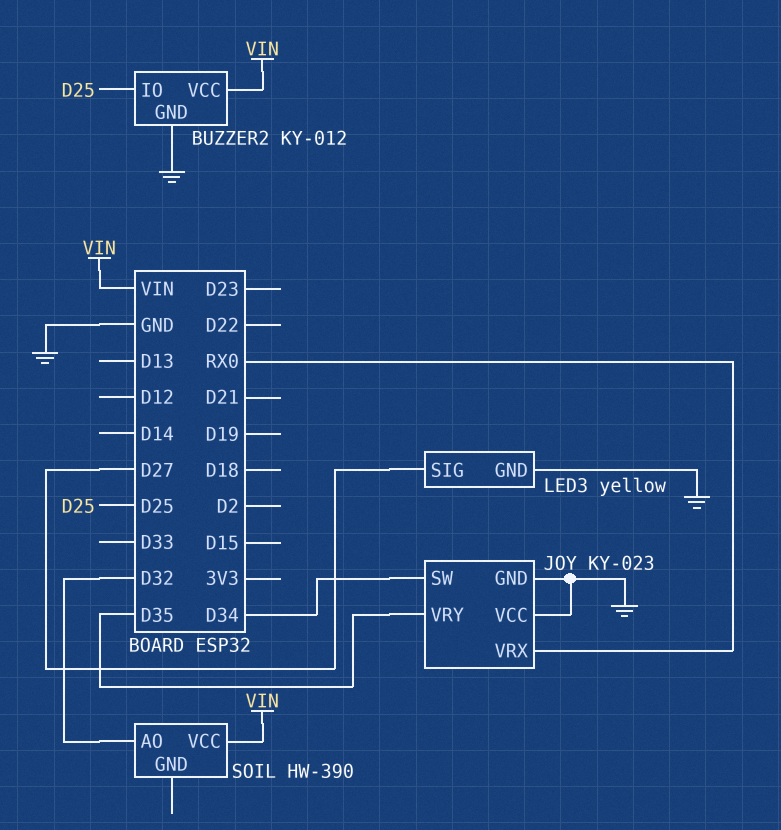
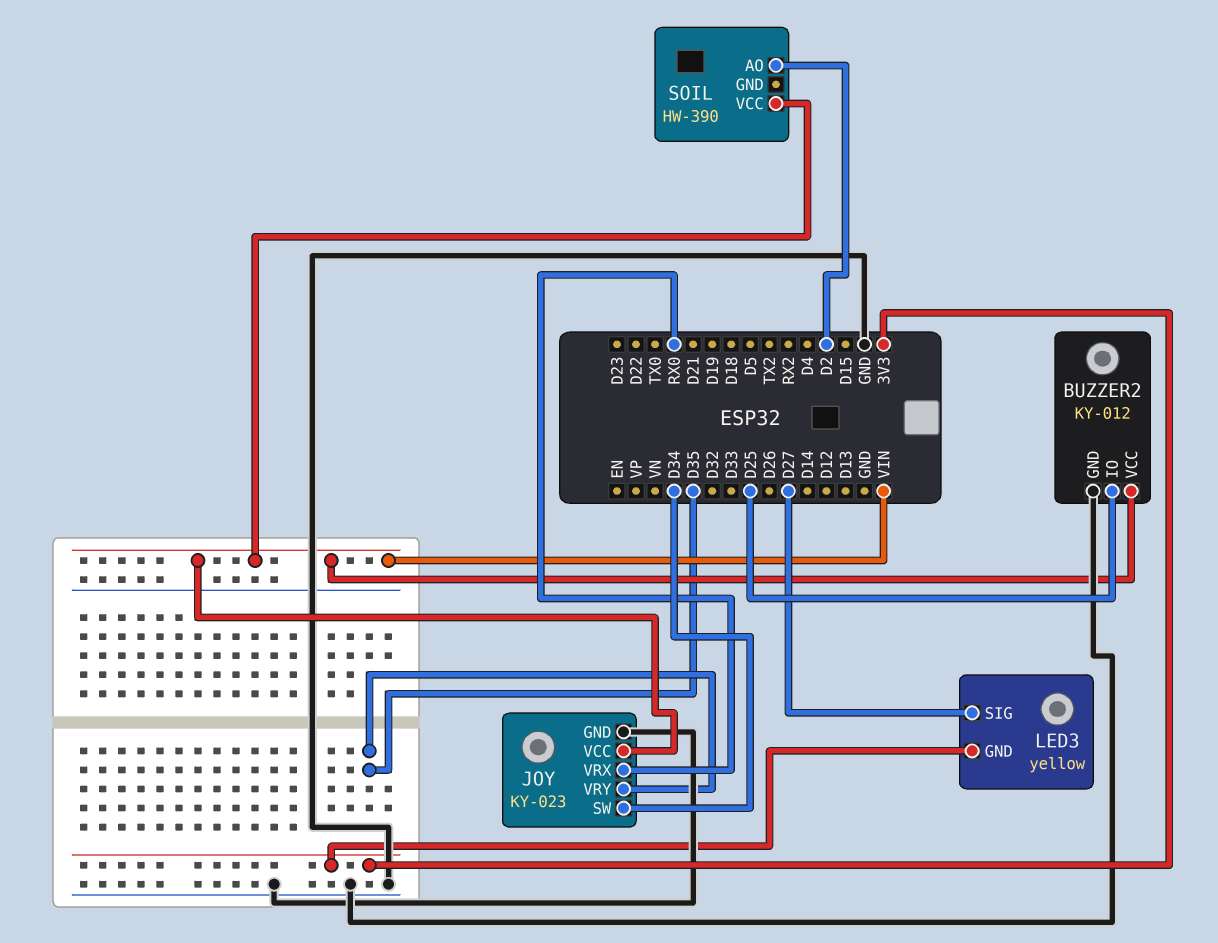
JOY pin VCC: GND -> VIN
LED3 pin GND: GND -> 3V3
SOIL pin AO: D32 -> D2

